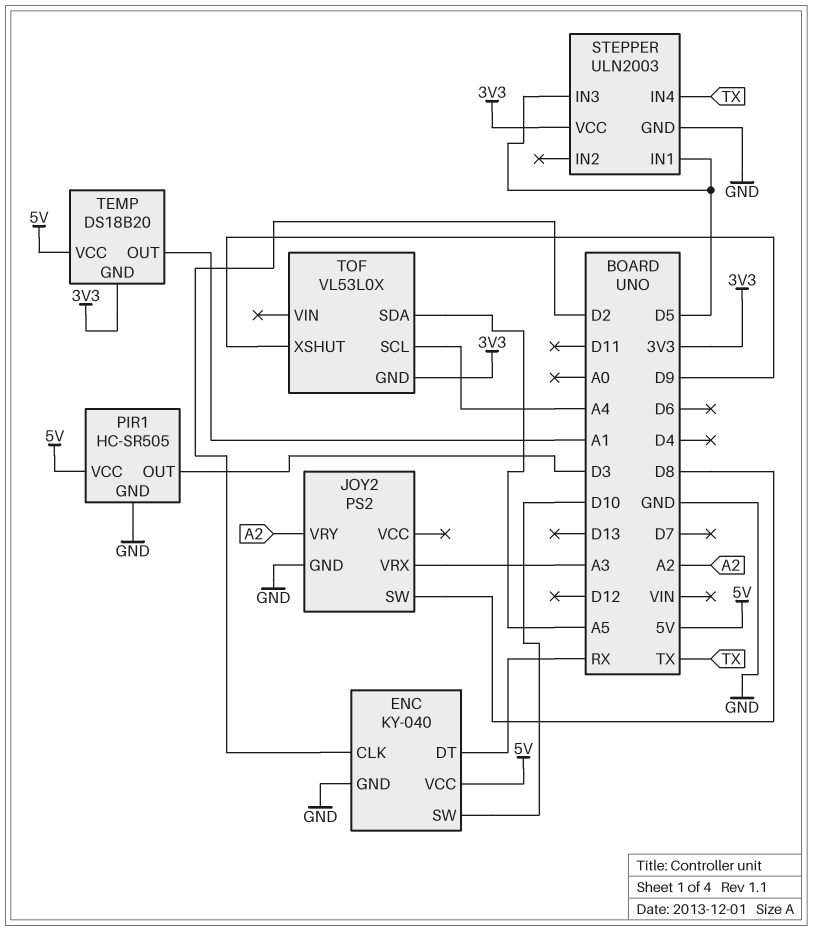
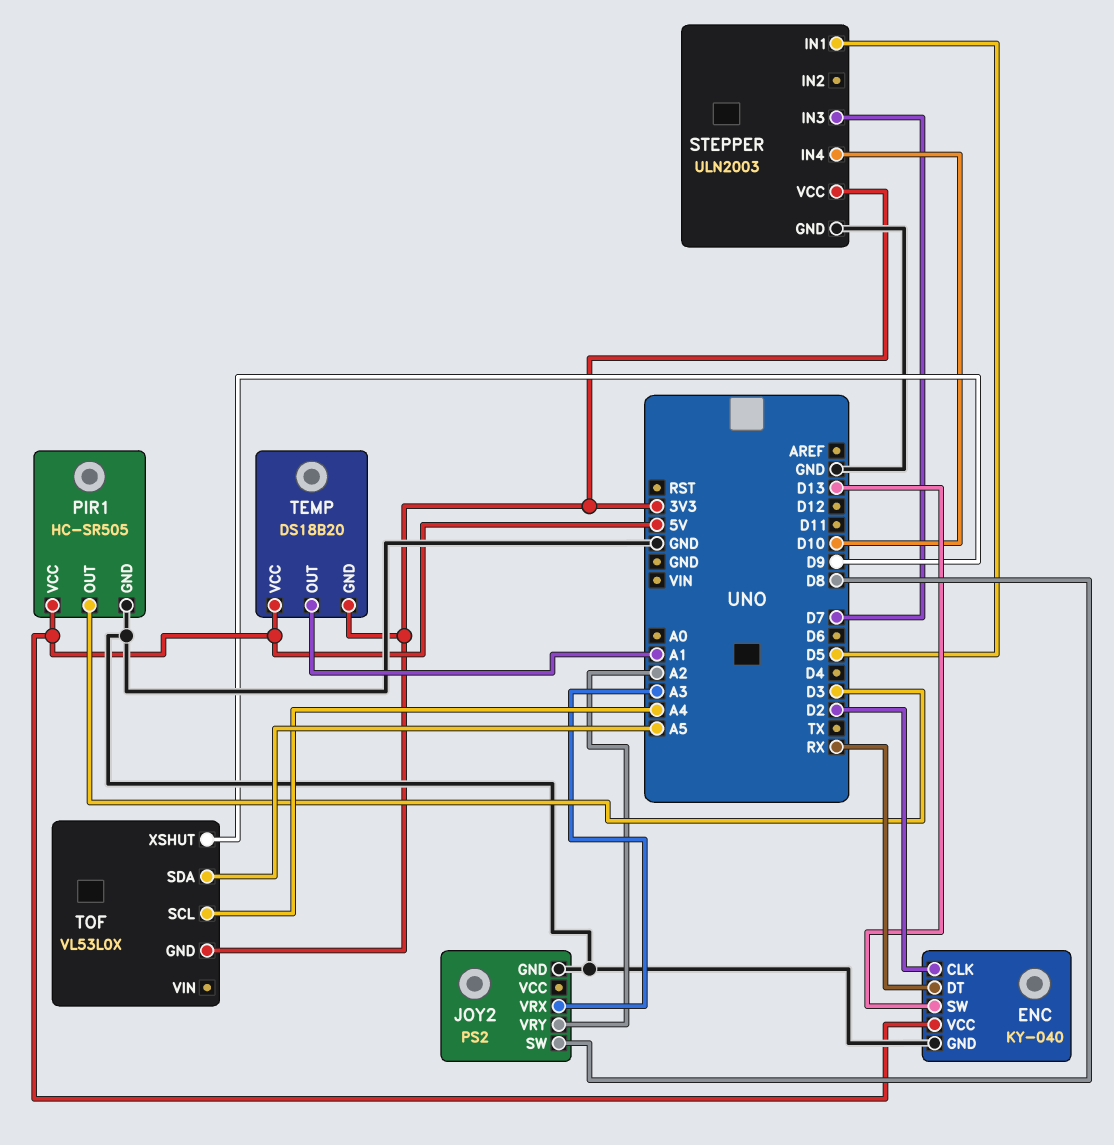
ENC pin SW: D10 -> D13
STEPPER pin IN3: D5 -> D7
STEPPER pin IN4: TX -> D10

